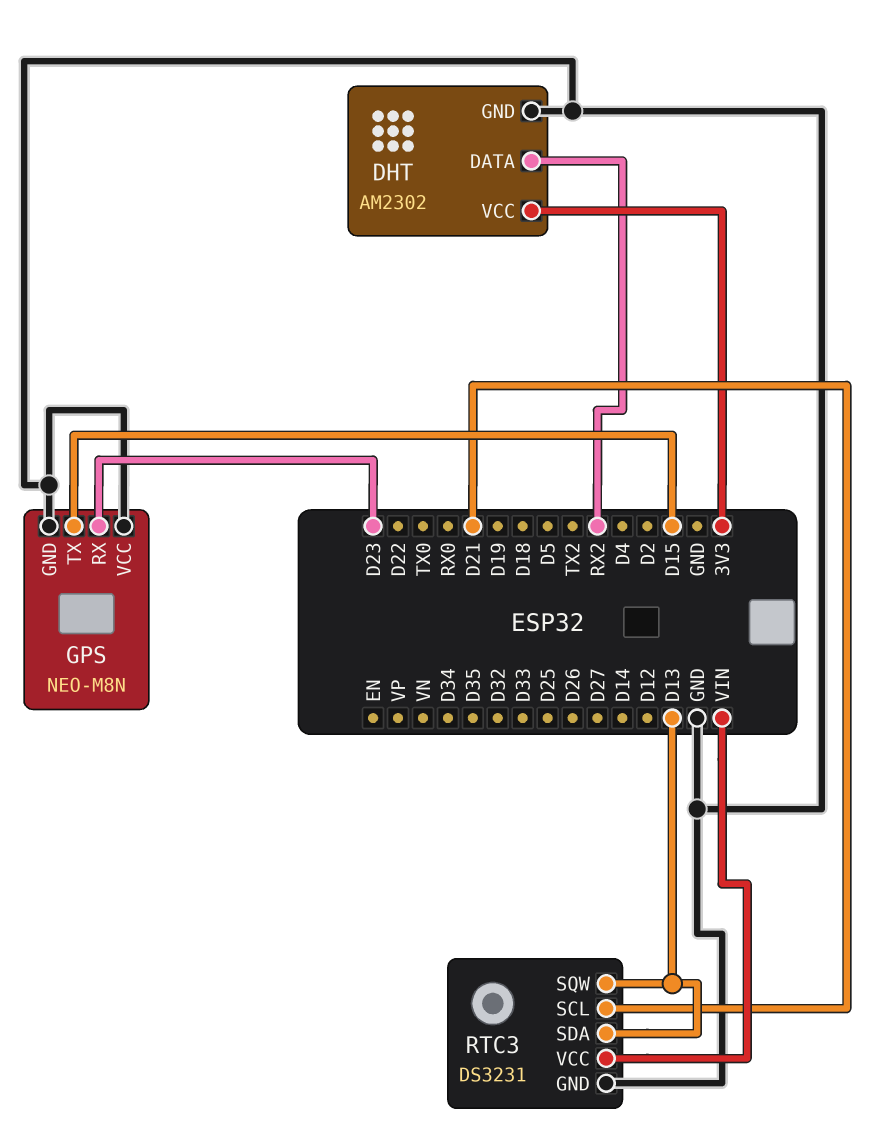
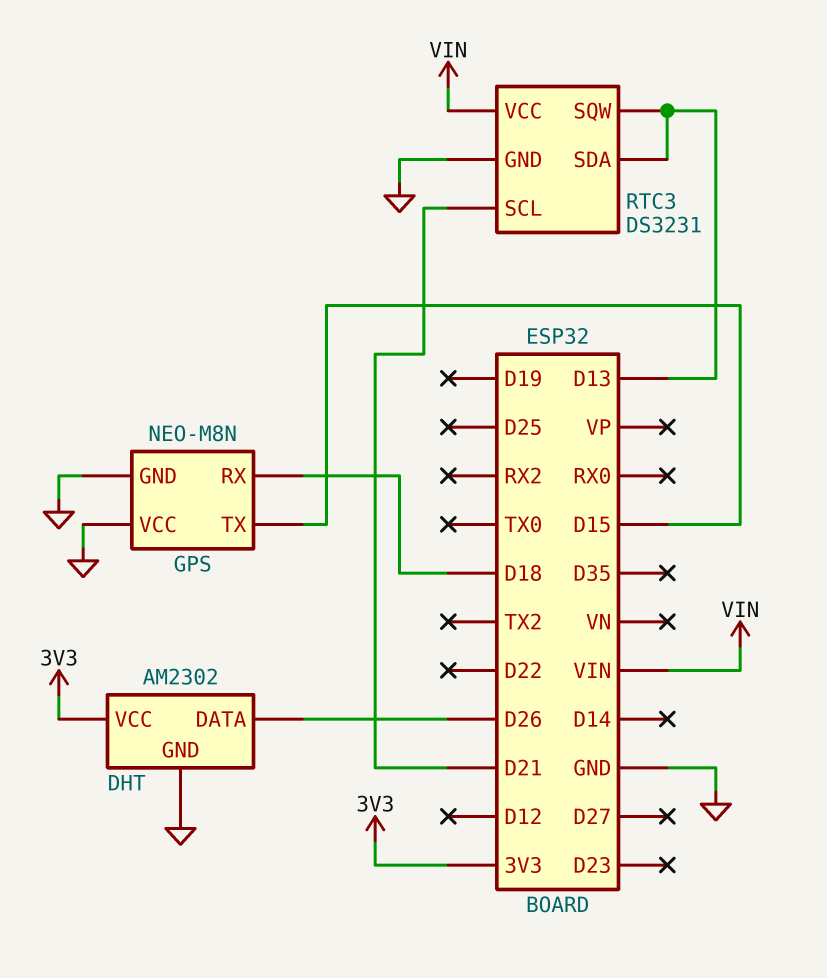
DHT pin DATA: RX2 -> D26
GPS pin RX: D23 -> D18

